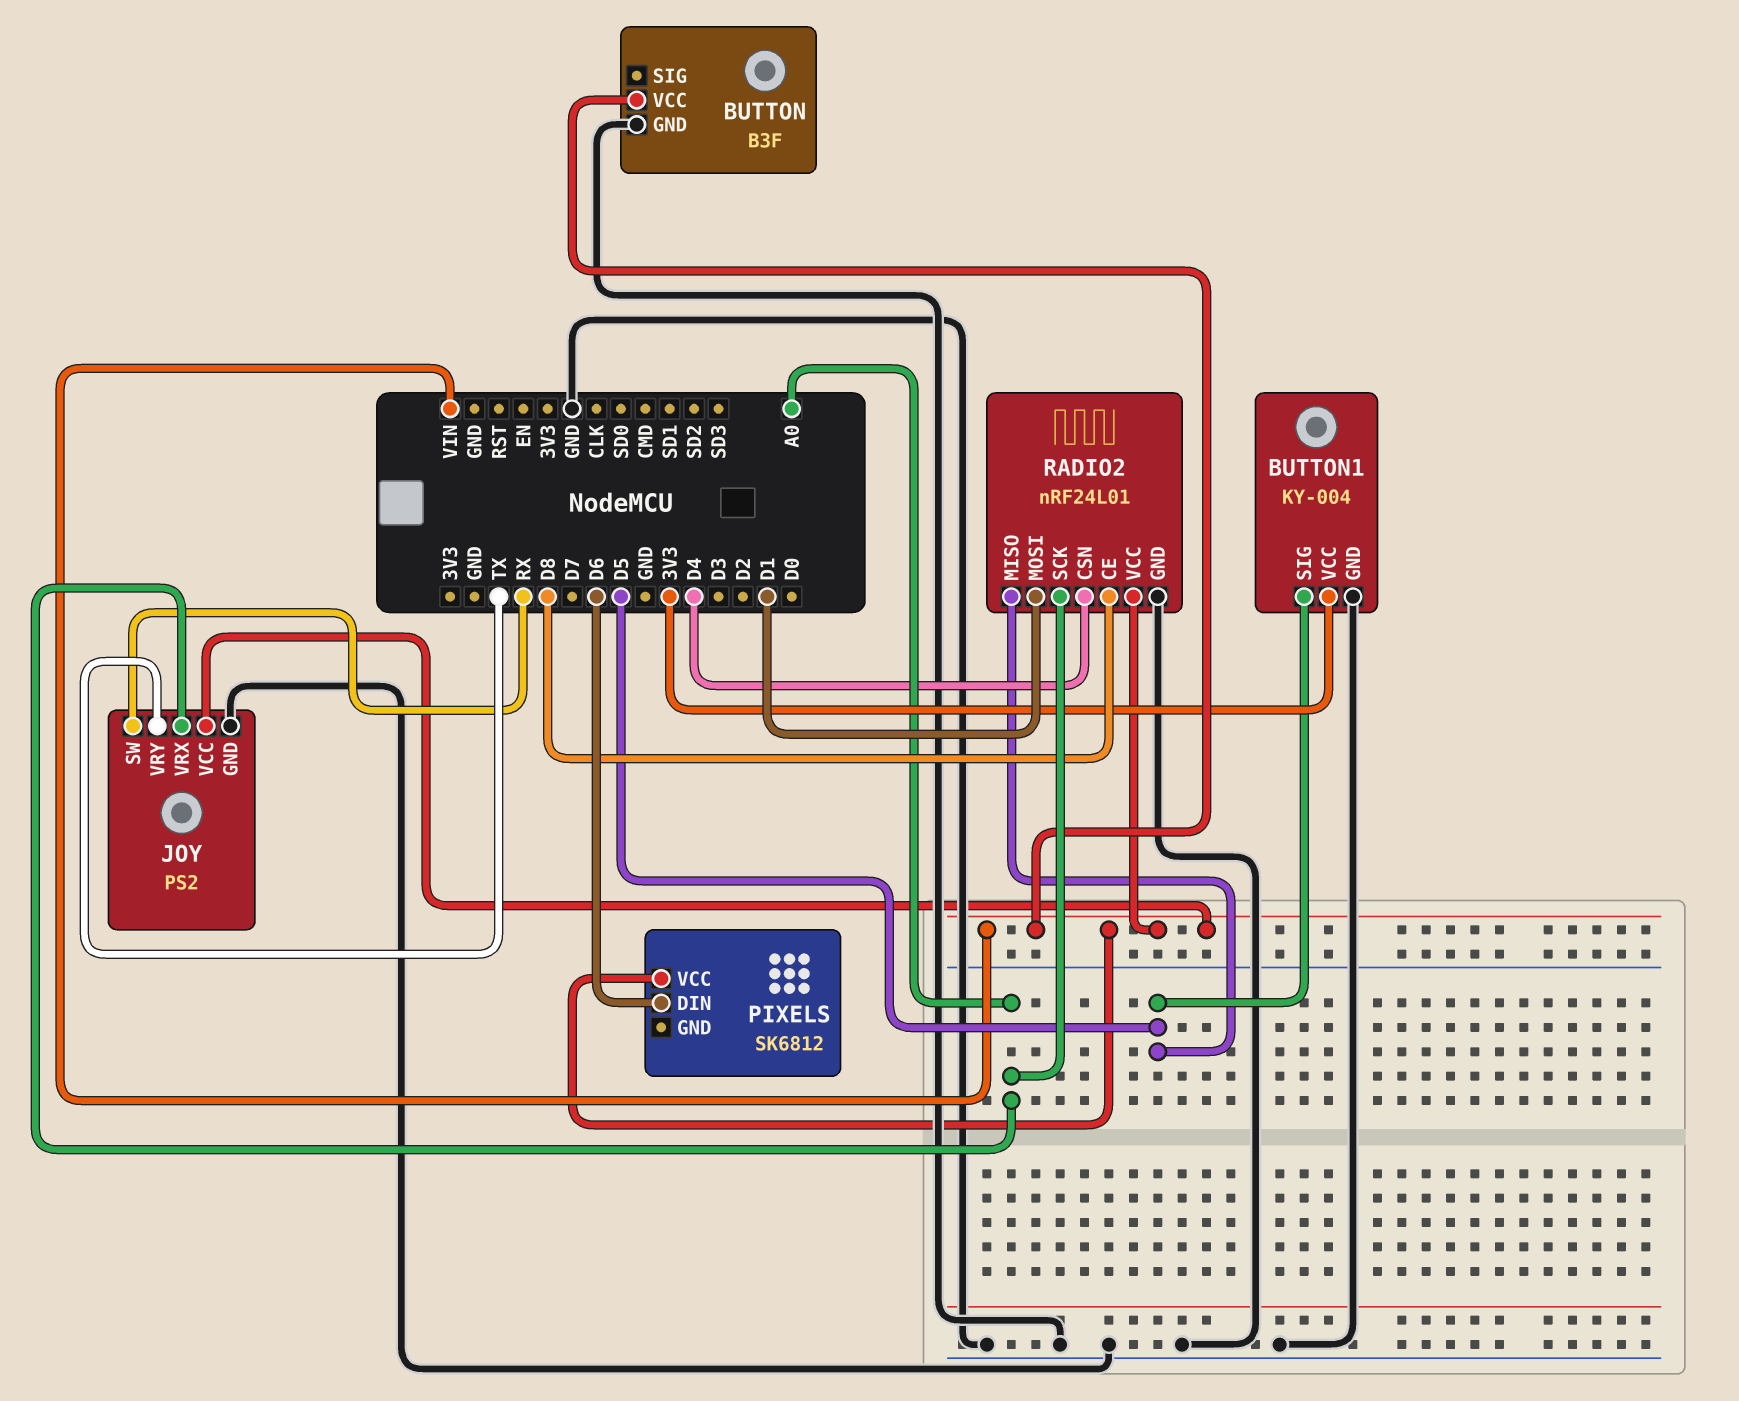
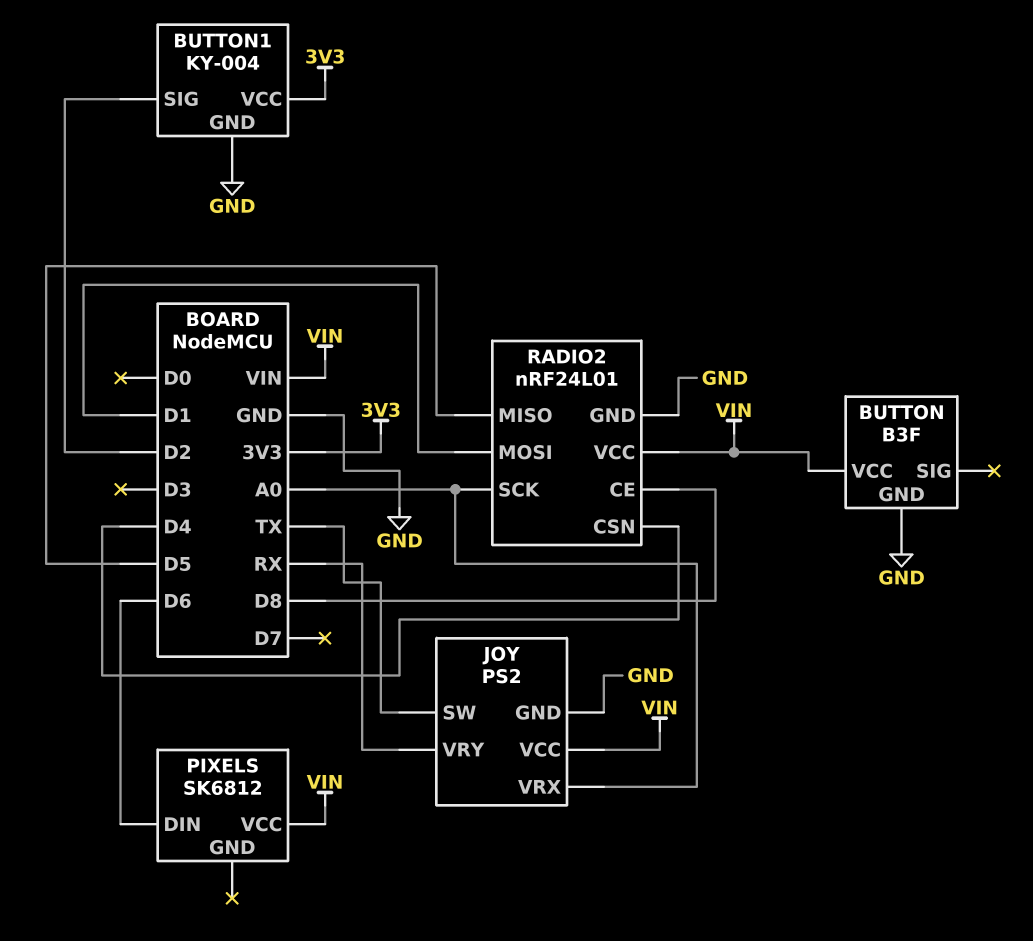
BUTTON1 pin SIG: D5 -> D2
JOY pin SW: RX -> TX
JOY pin VRY: TX -> RX

